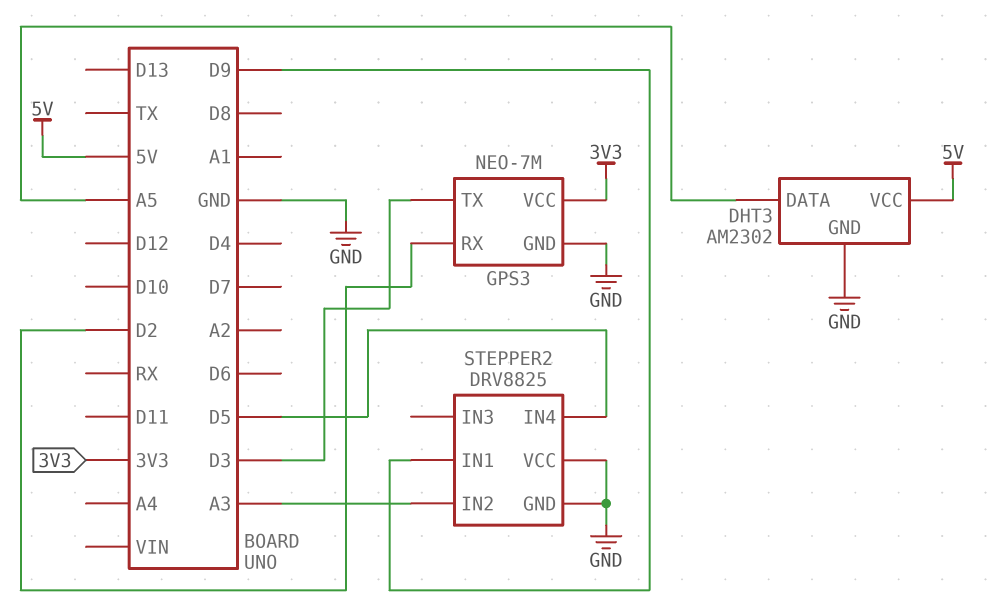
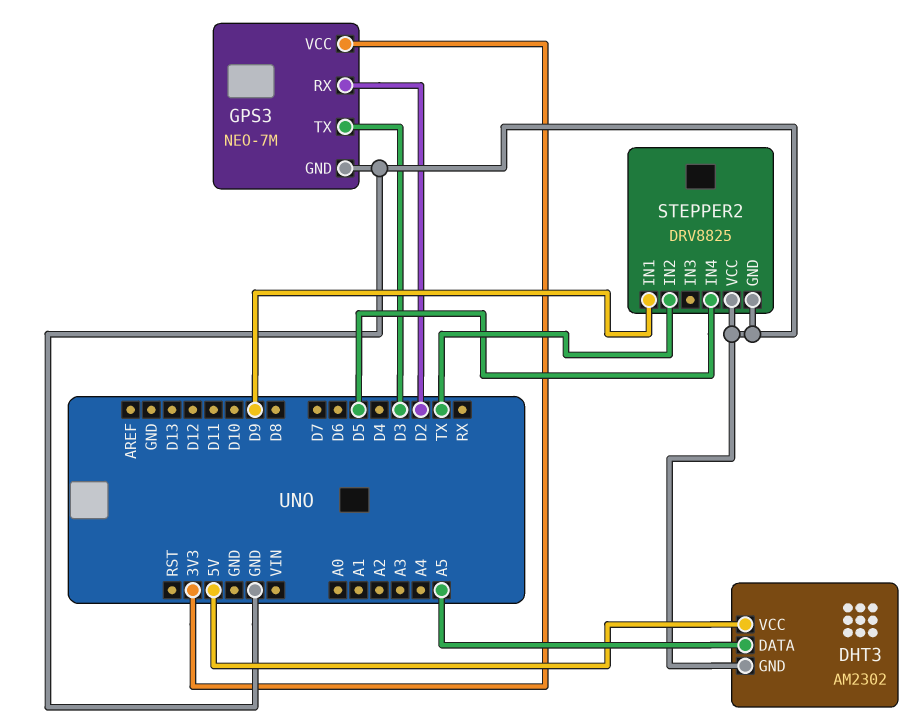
STEPPER2 pin IN2: A3 -> TX

